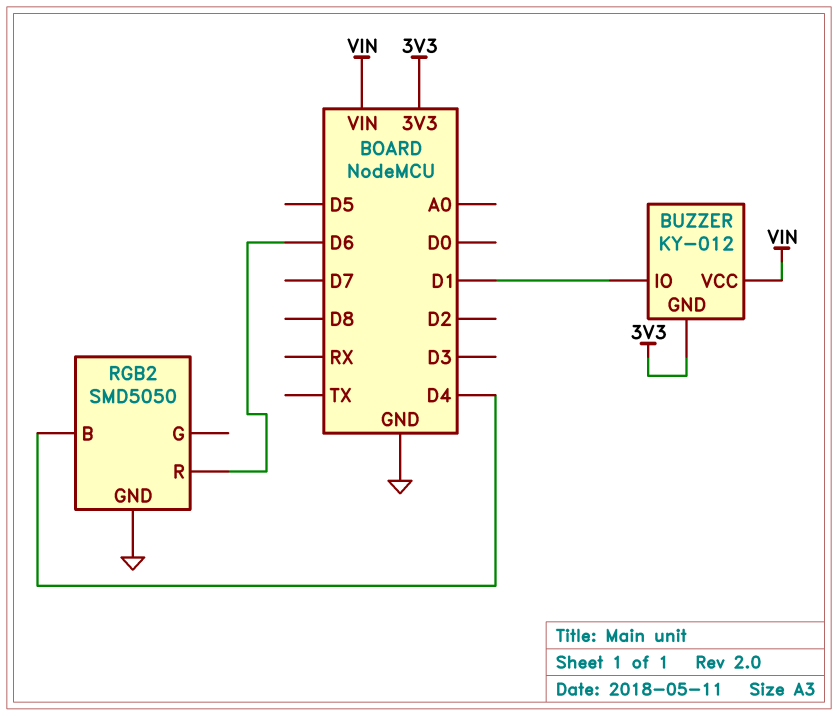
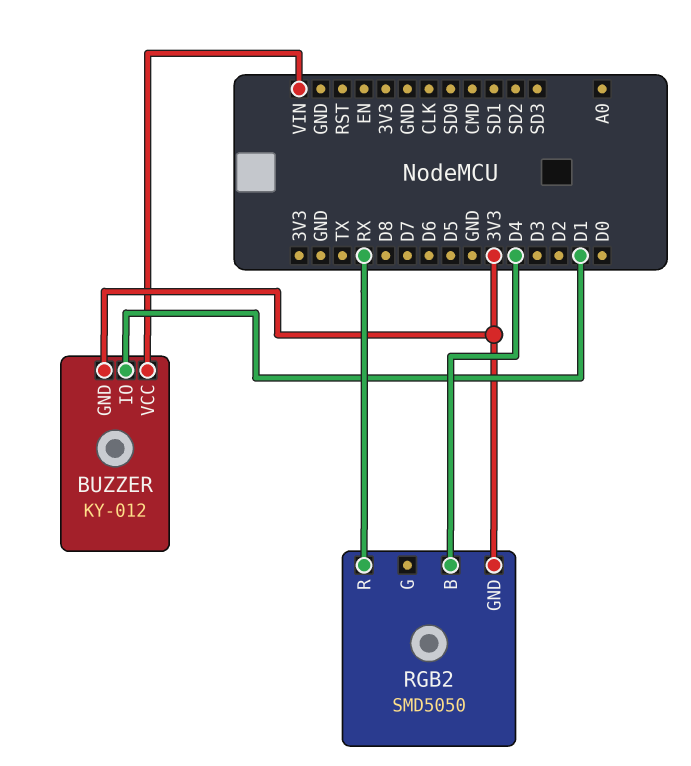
RGB2 pin GND: GND -> 3V3
RGB2 pin R: D6 -> RX

